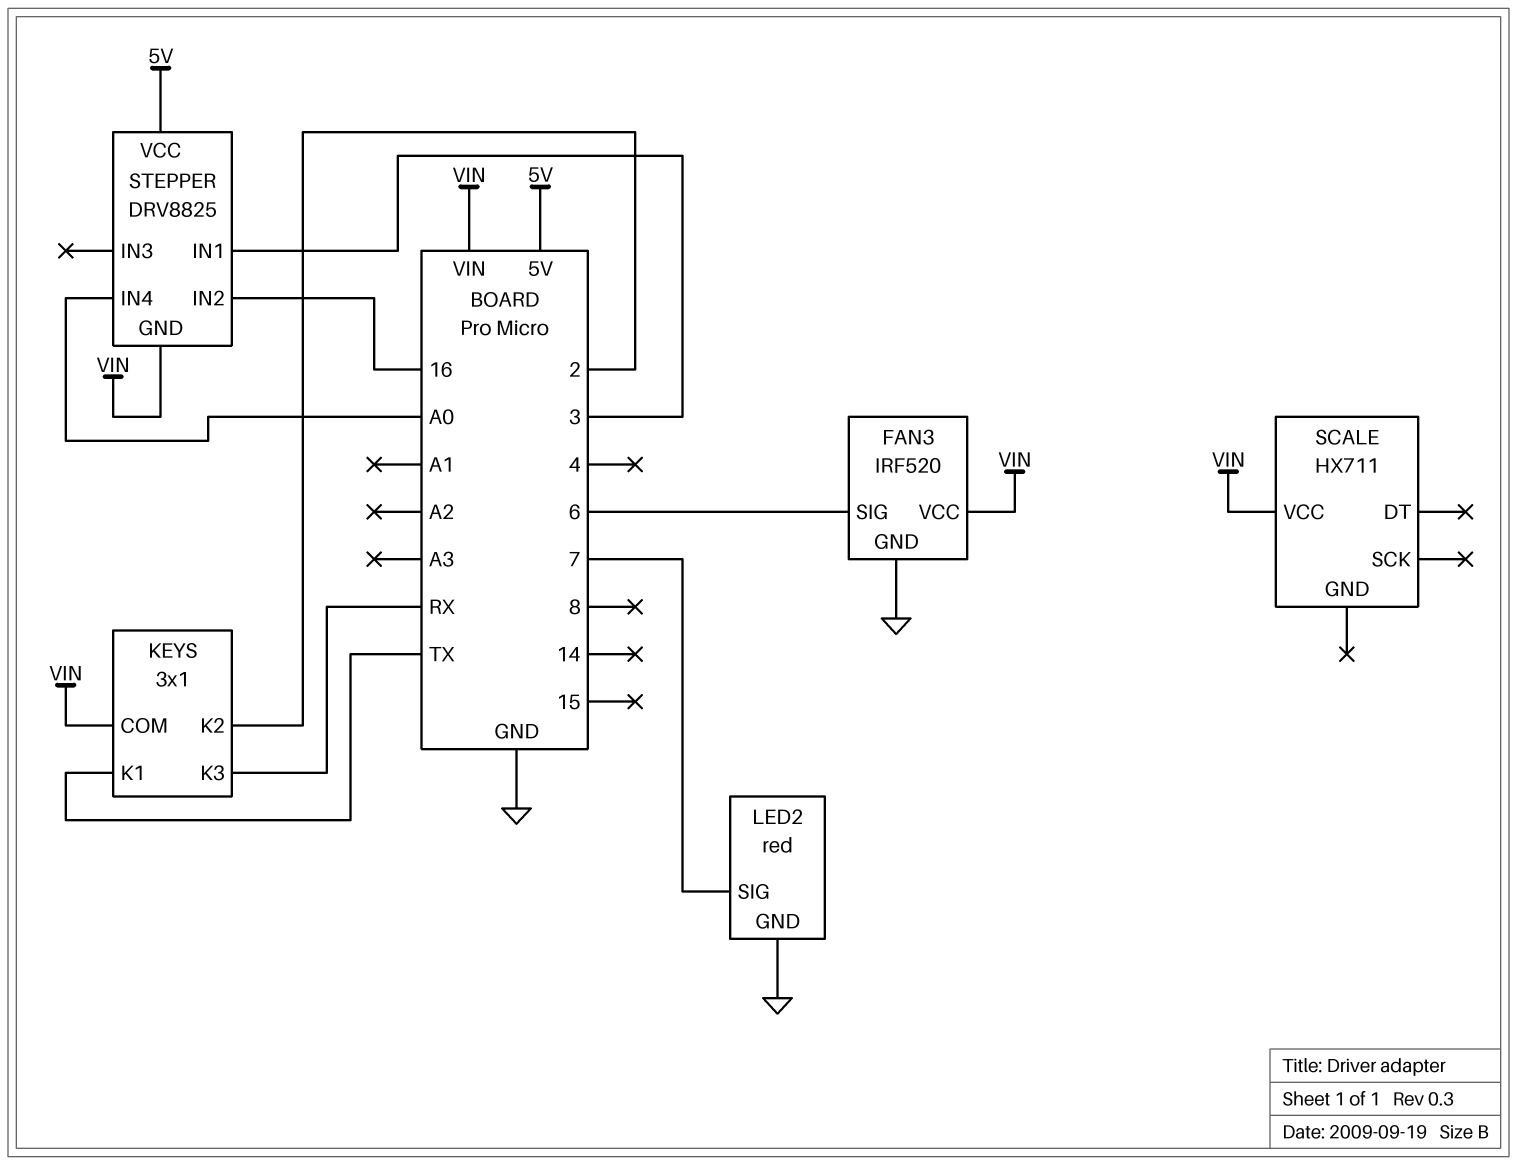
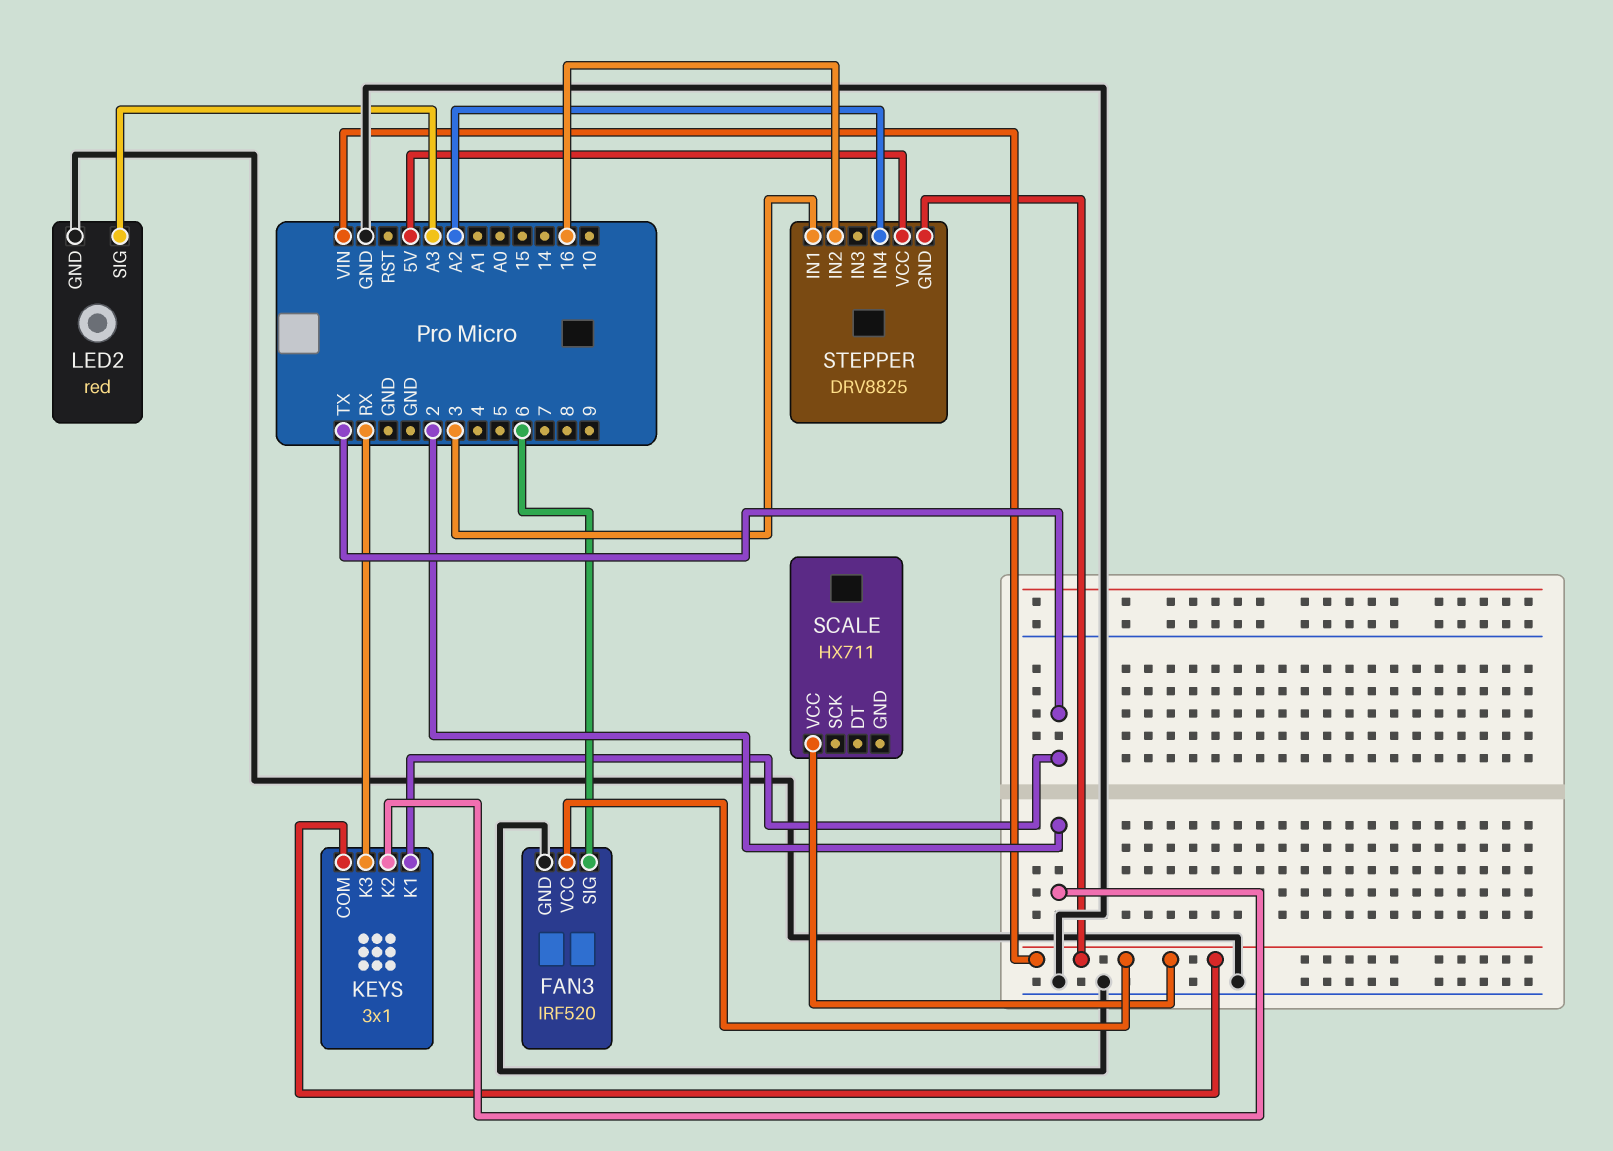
LED2 pin SIG: 7 -> A3
STEPPER pin IN4: A0 -> A2

